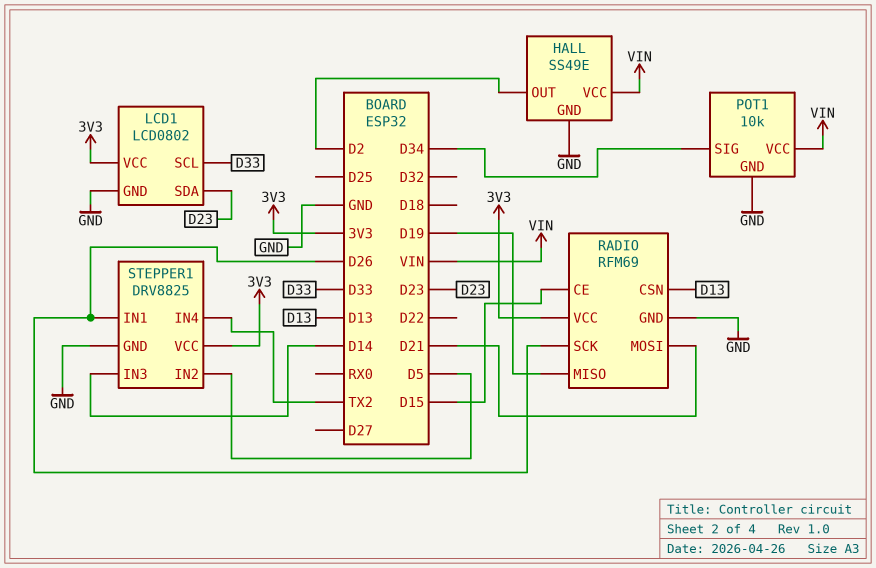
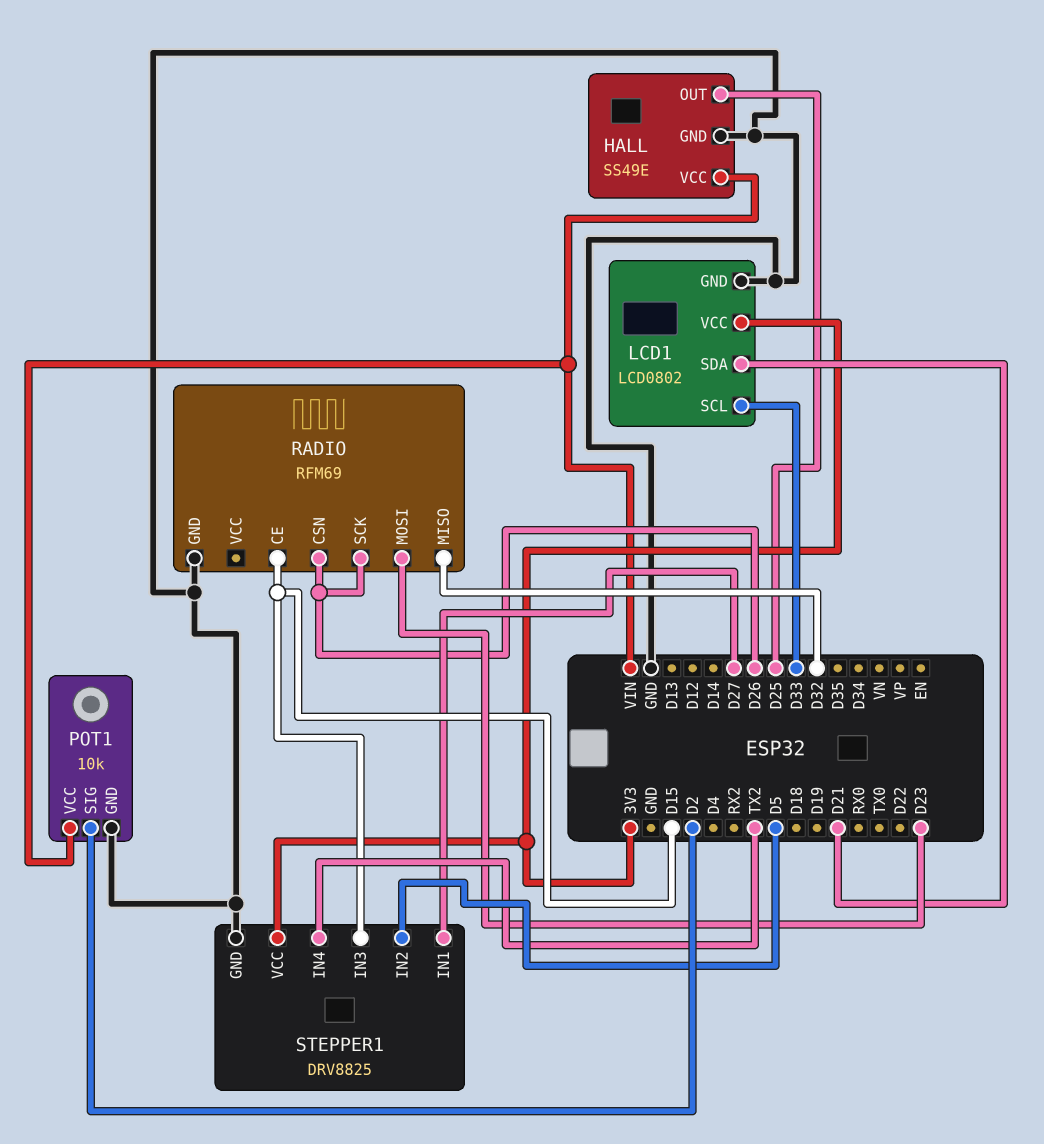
HALL pin OUT: D2 -> D25
LCD1 pin SDA: D23 -> D21
POT1 pin SIG: D34 -> D2
RADIO pin CSN: D13 -> D26
RADIO pin MISO: D19 -> D32
RADIO pin MOSI: D21 -> D23
RADIO pin VCC: 3V3 -> none
STEPPER1 pin IN1: D26 -> D27
STEPPER1 pin IN3: D14 -> D15

